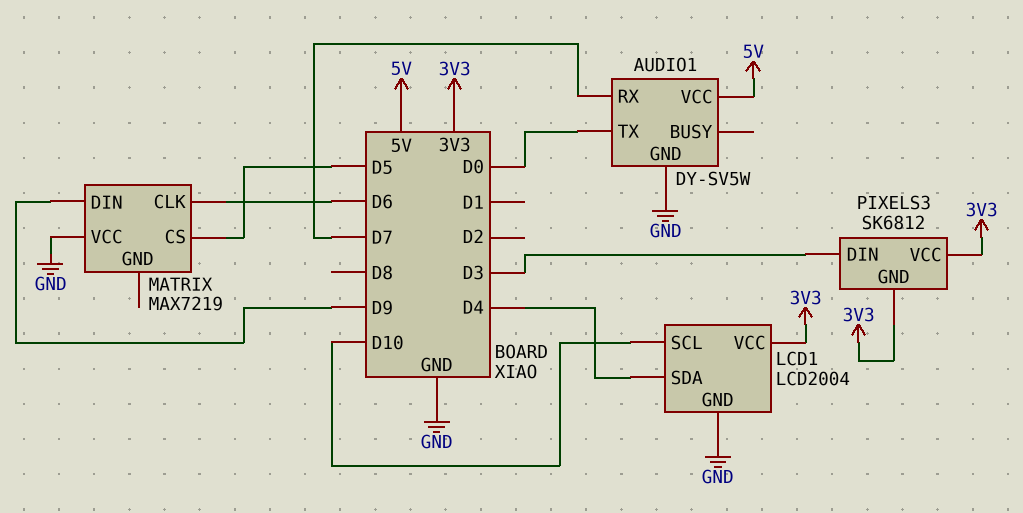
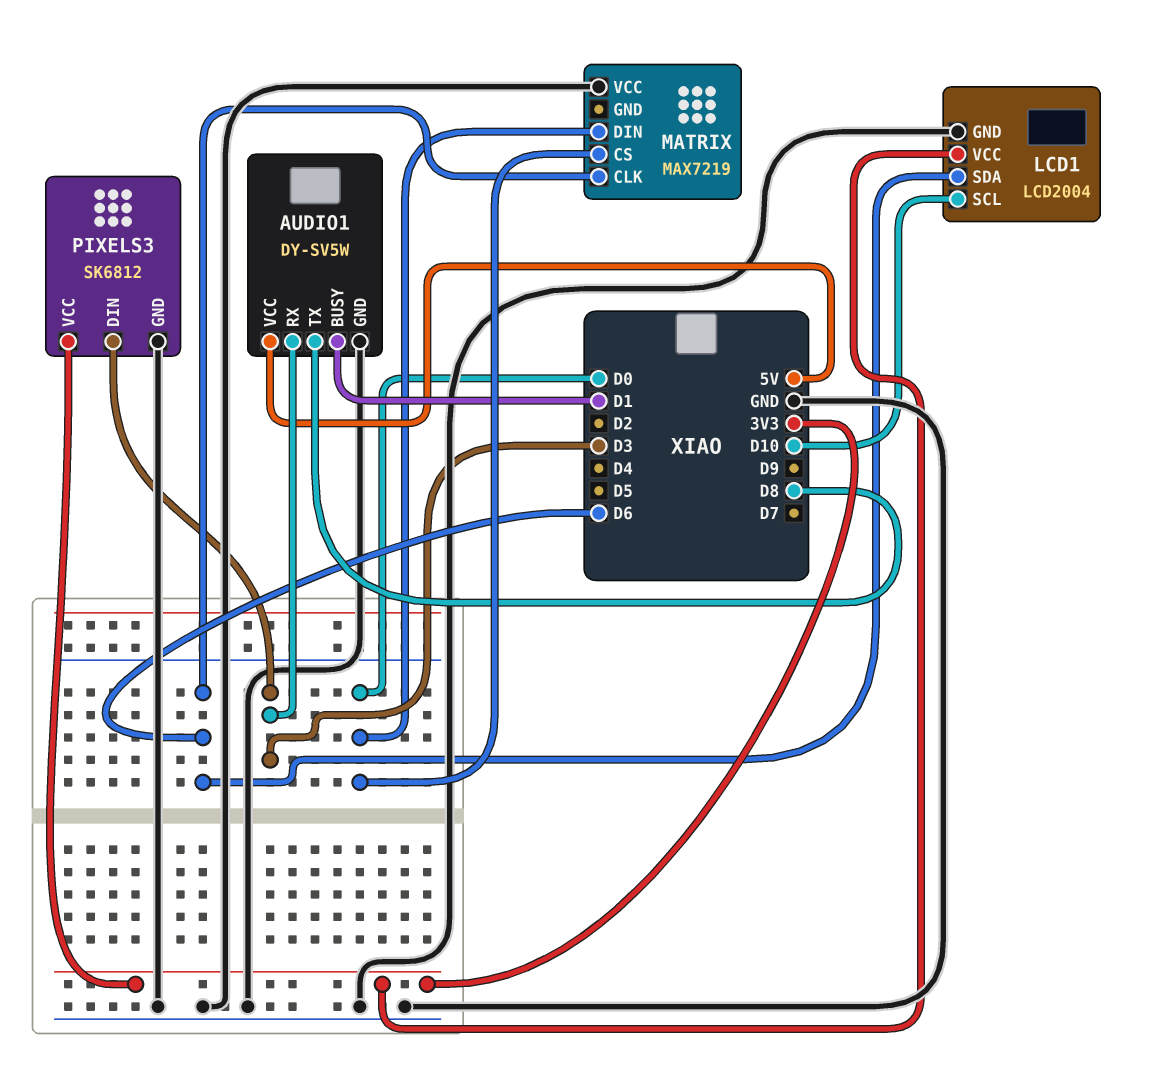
AUDIO1 pin BUSY: none -> D1
AUDIO1 pin RX: D7 -> D3
AUDIO1 pin TX: D0 -> D8
LCD1 pin SDA: D4 -> D6
MATRIX pin CS: D5 -> D0
MATRIX pin DIN: D9 -> D0
PIXELS3 pin GND: 3V3 -> GND

